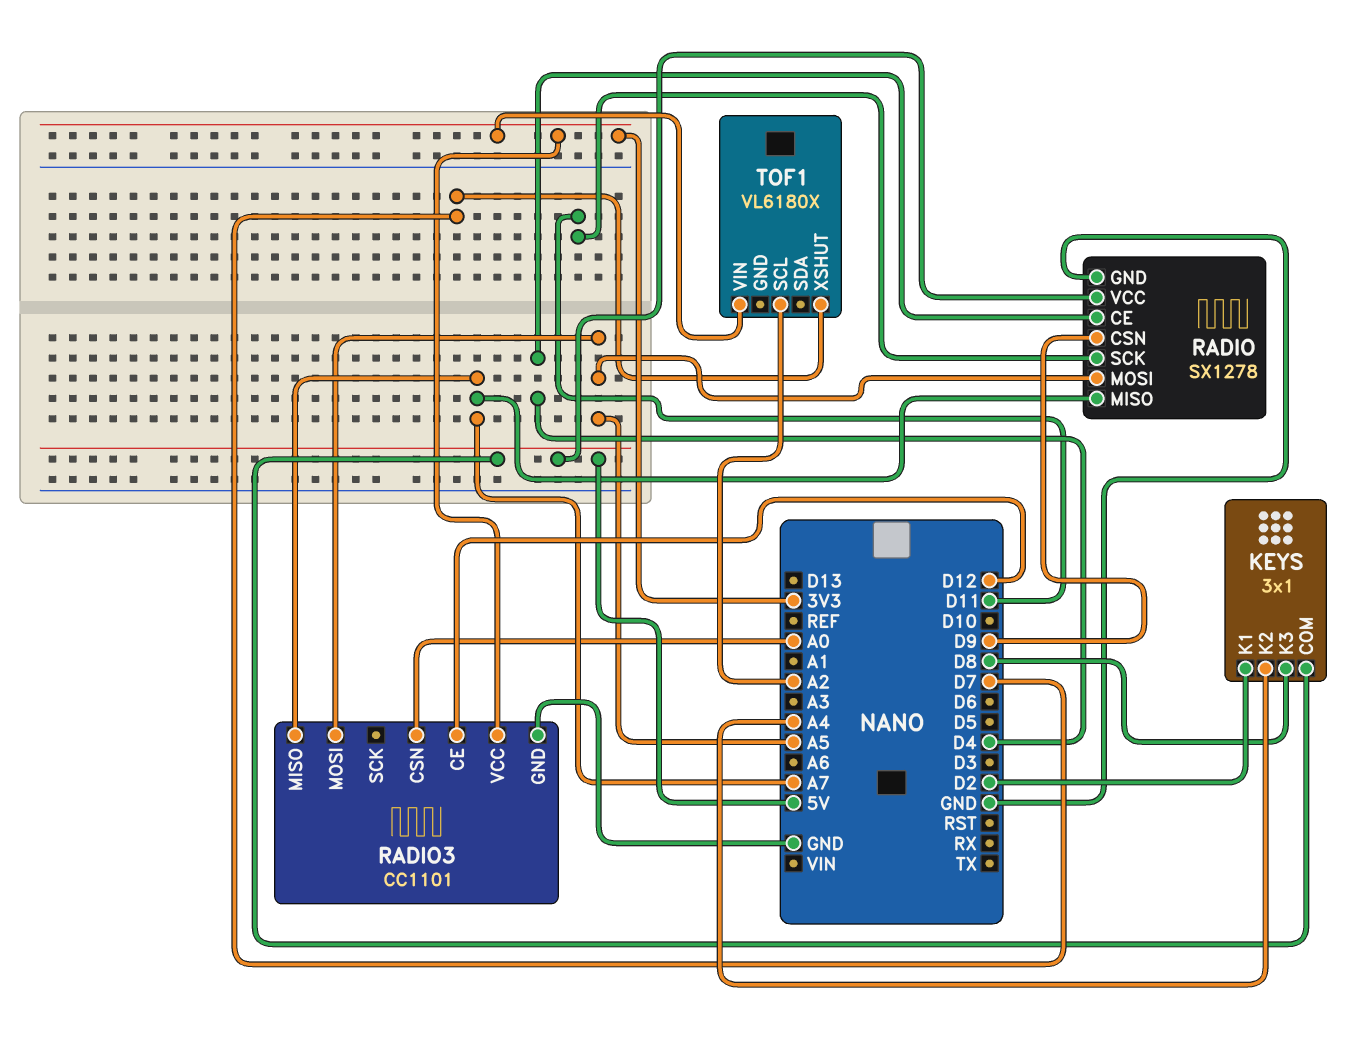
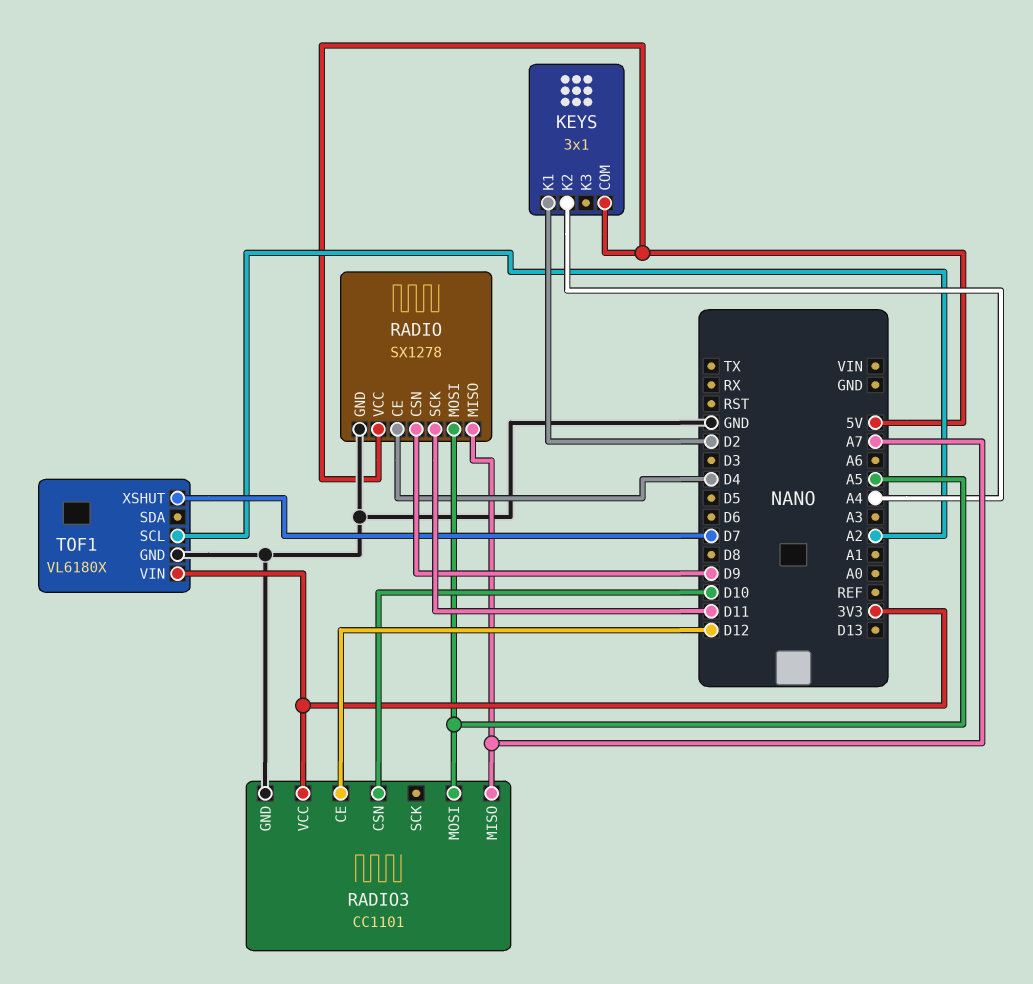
KEYS pin K3: D8 -> none
RADIO3 pin CSN: A0 -> D10
TOF1 pin GND: none -> GND

